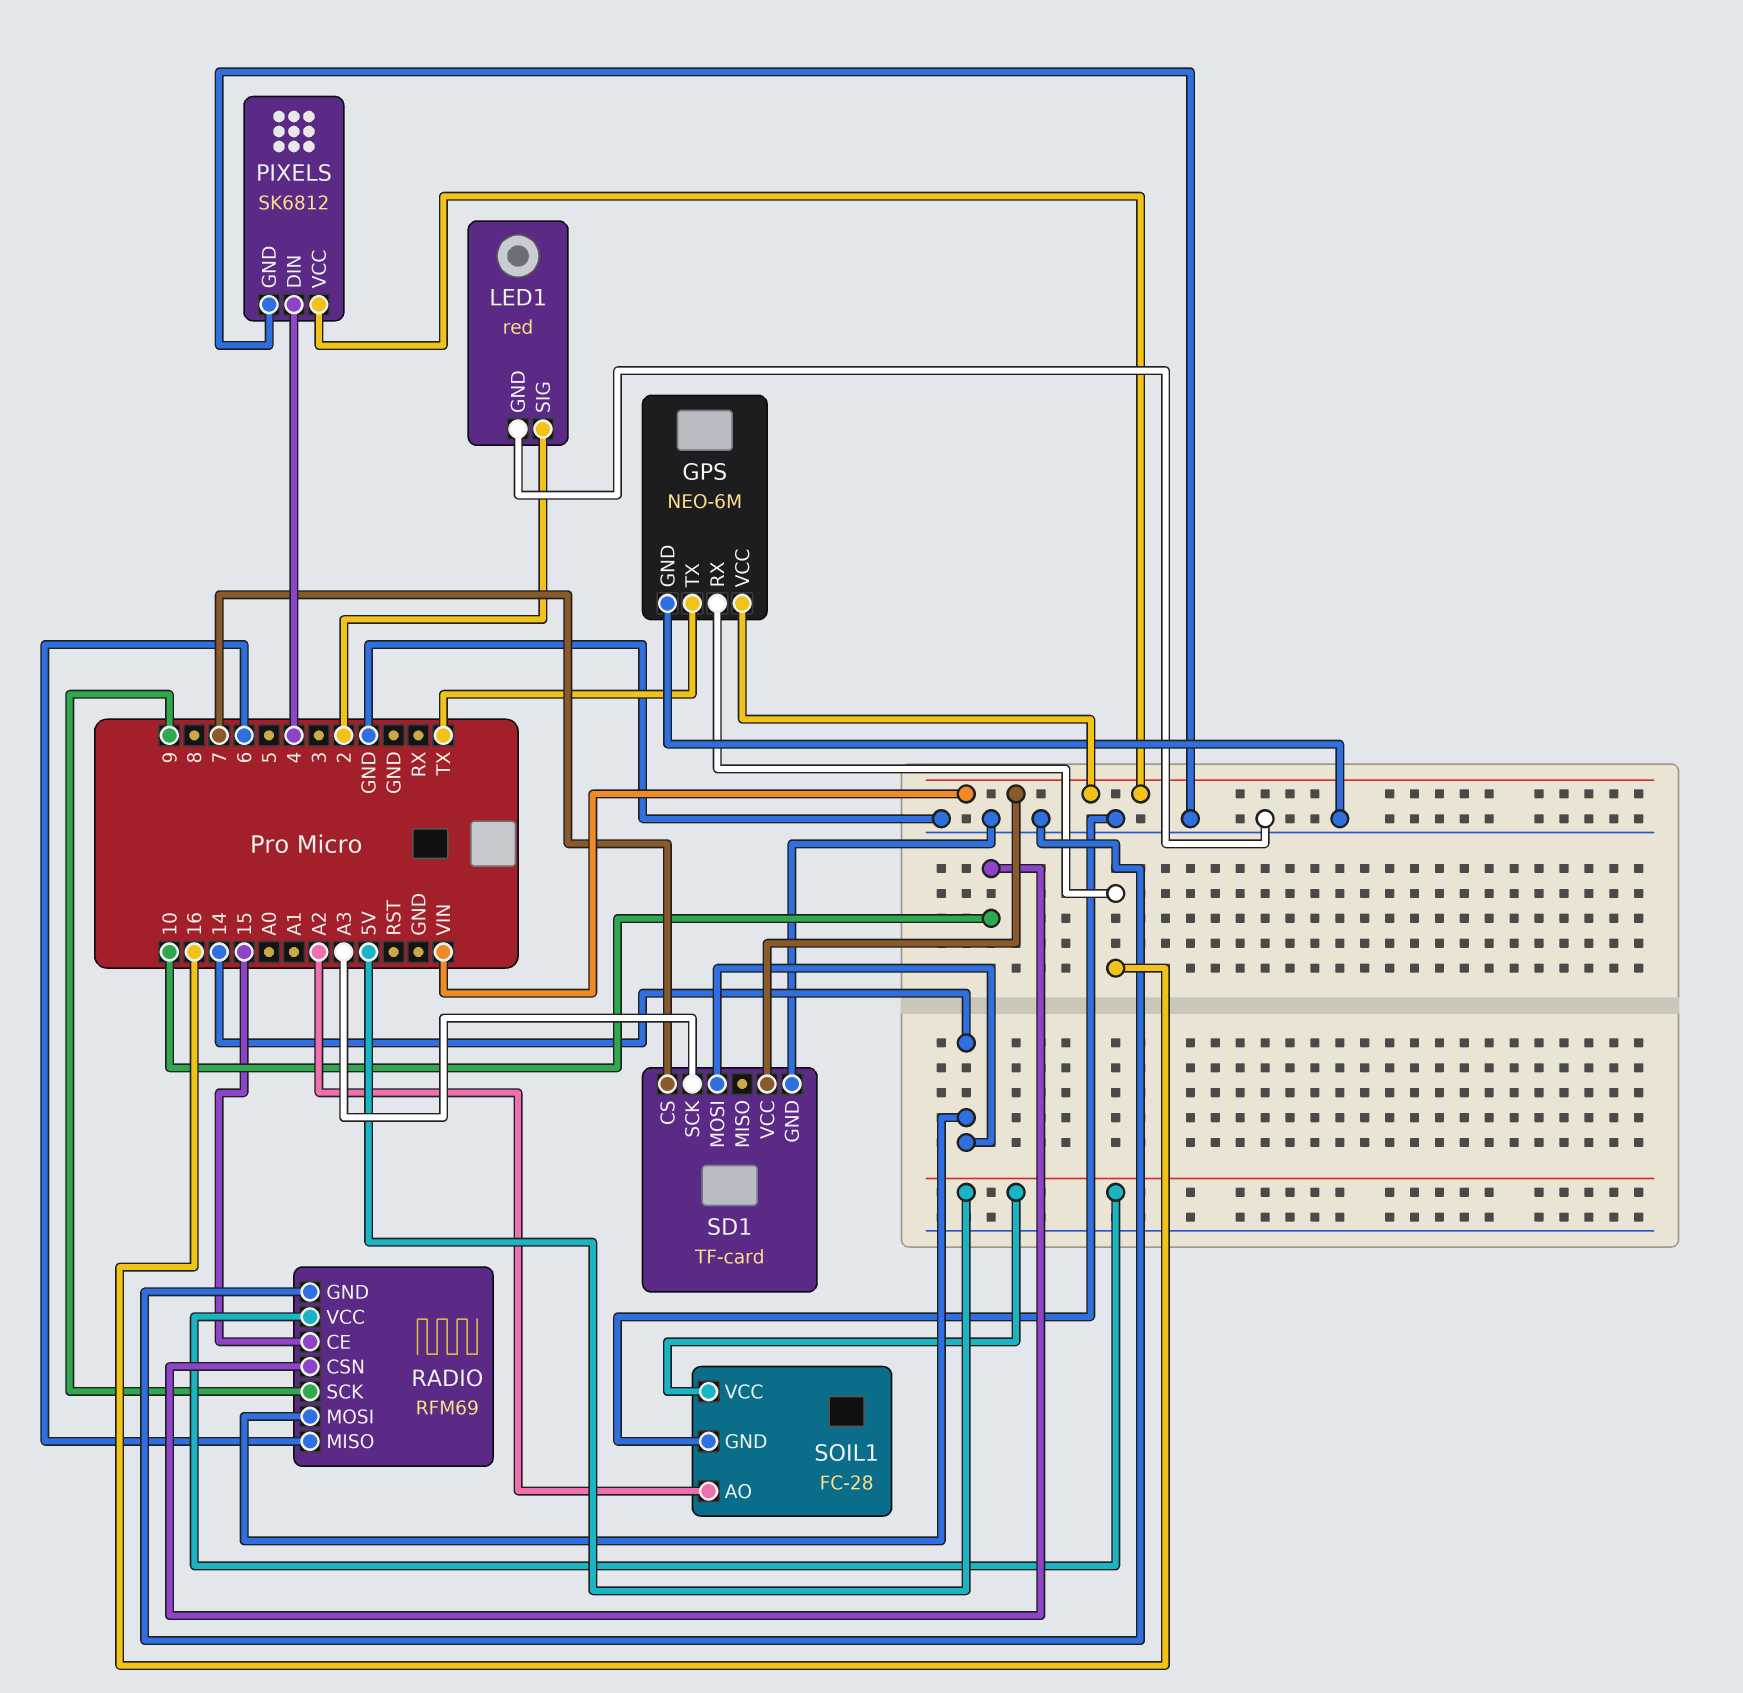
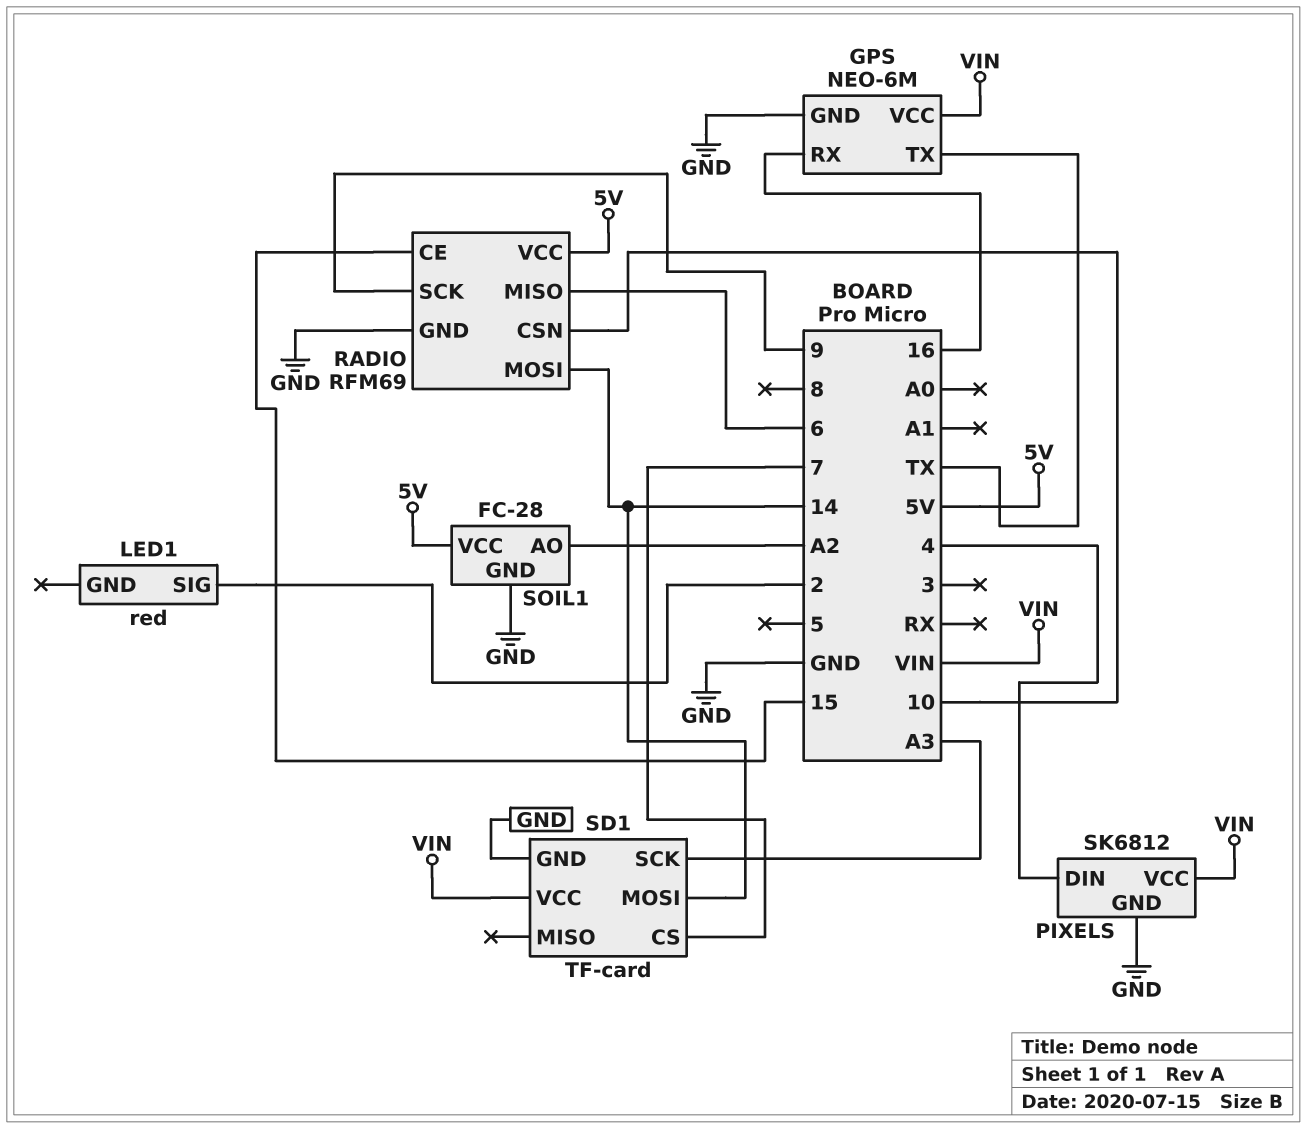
LED1 pin GND: GND -> none

